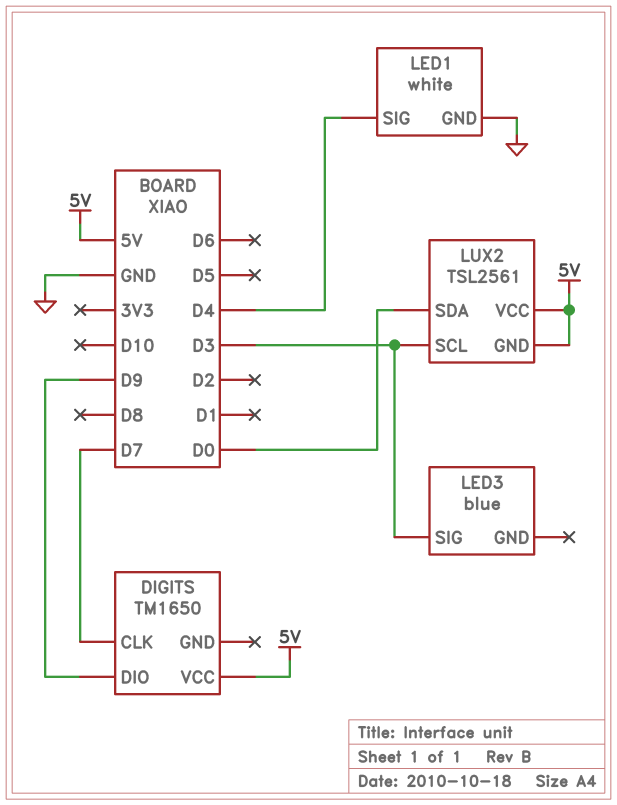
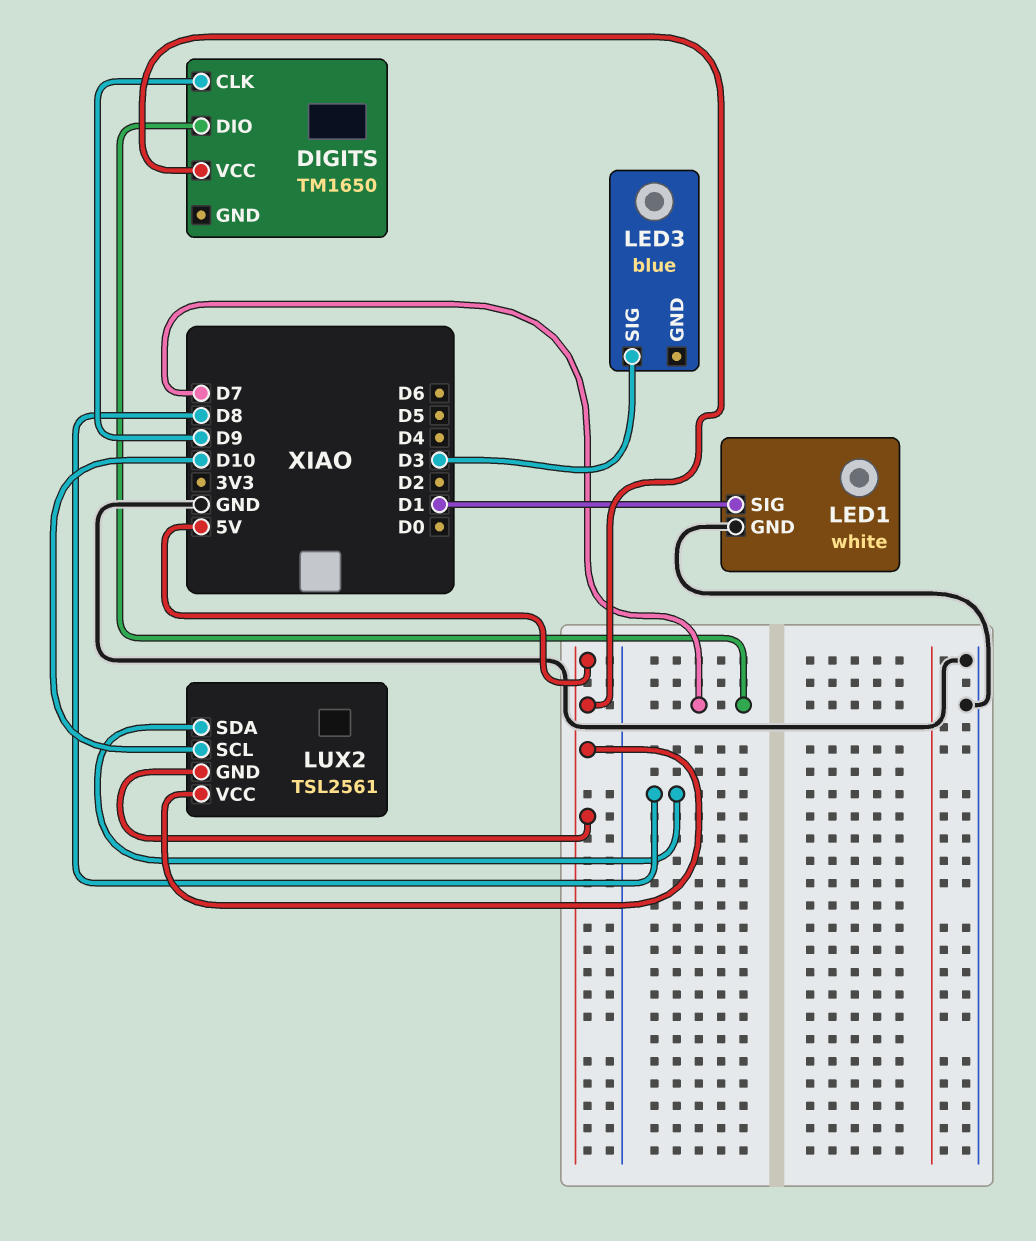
DIGITS pin CLK: D7 -> D9
DIGITS pin DIO: D9 -> D7
LED1 pin SIG: D4 -> D1
LUX2 pin SCL: D3 -> D10
LUX2 pin SDA: D0 -> D8

